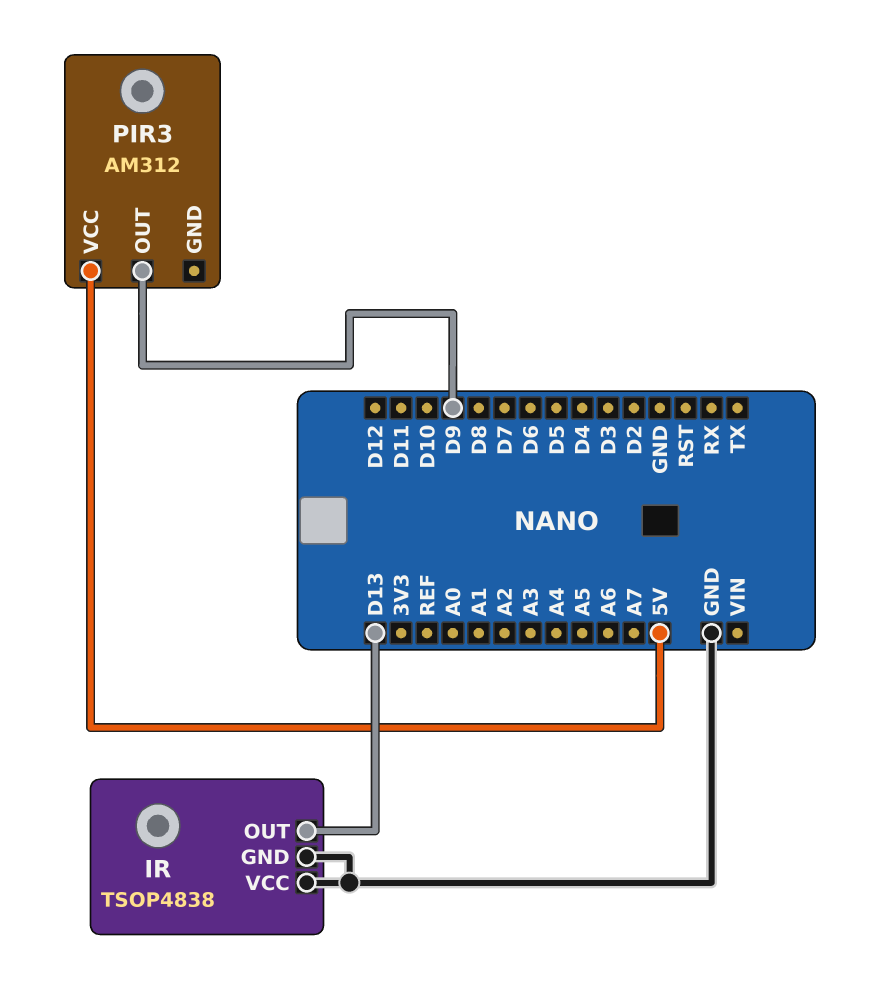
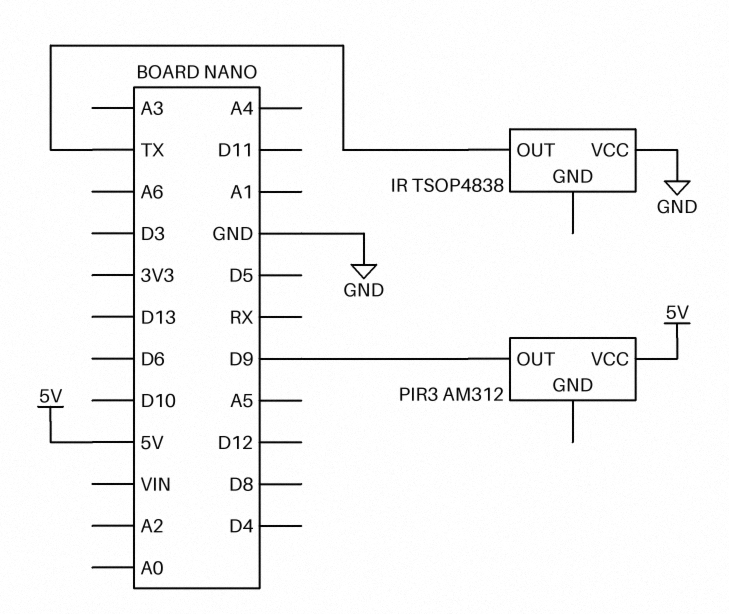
IR pin GND: GND -> none
IR pin OUT: D13 -> TX

